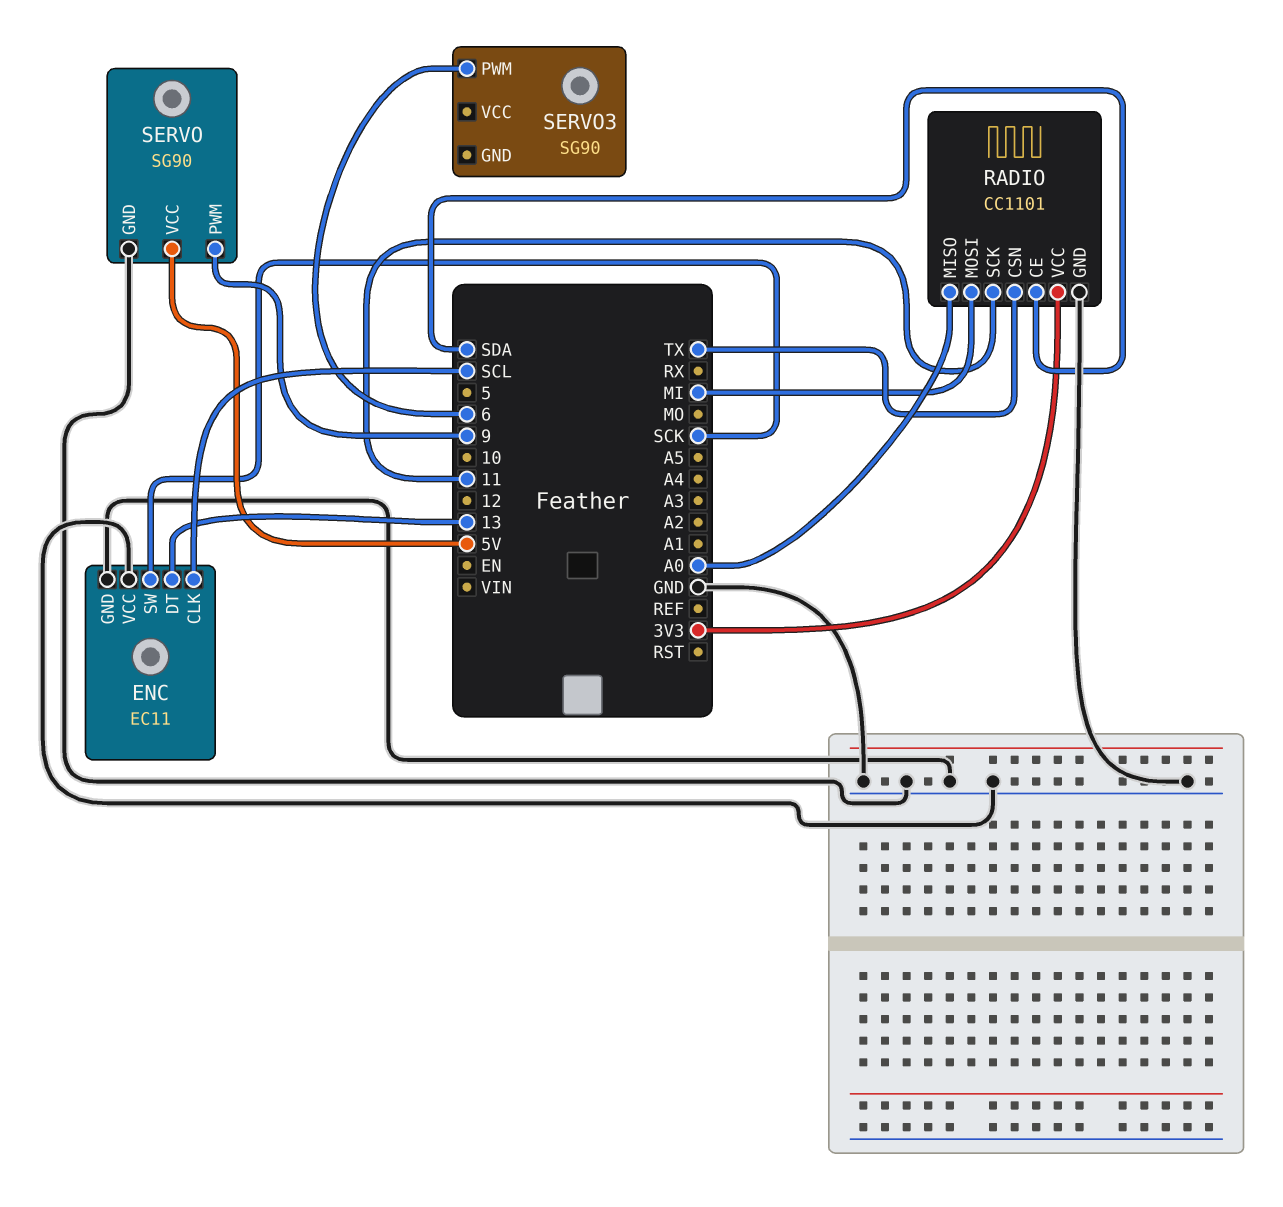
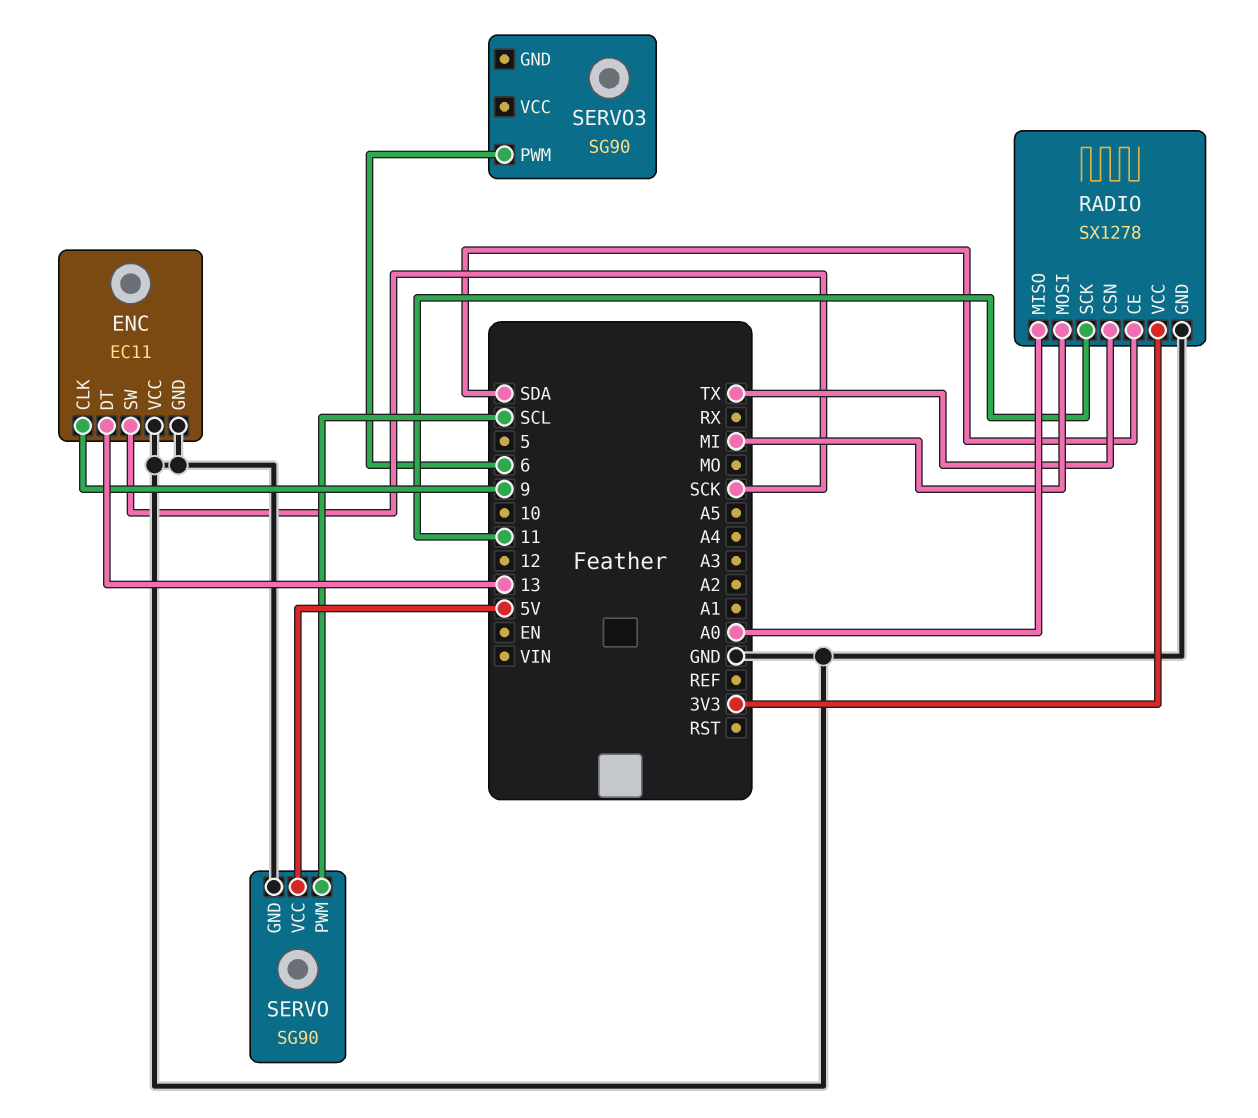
ENC pin CLK: SCL -> 9
RADIO: CC1101 -> SX1278
SERVO pin PWM: 9 -> SCL

